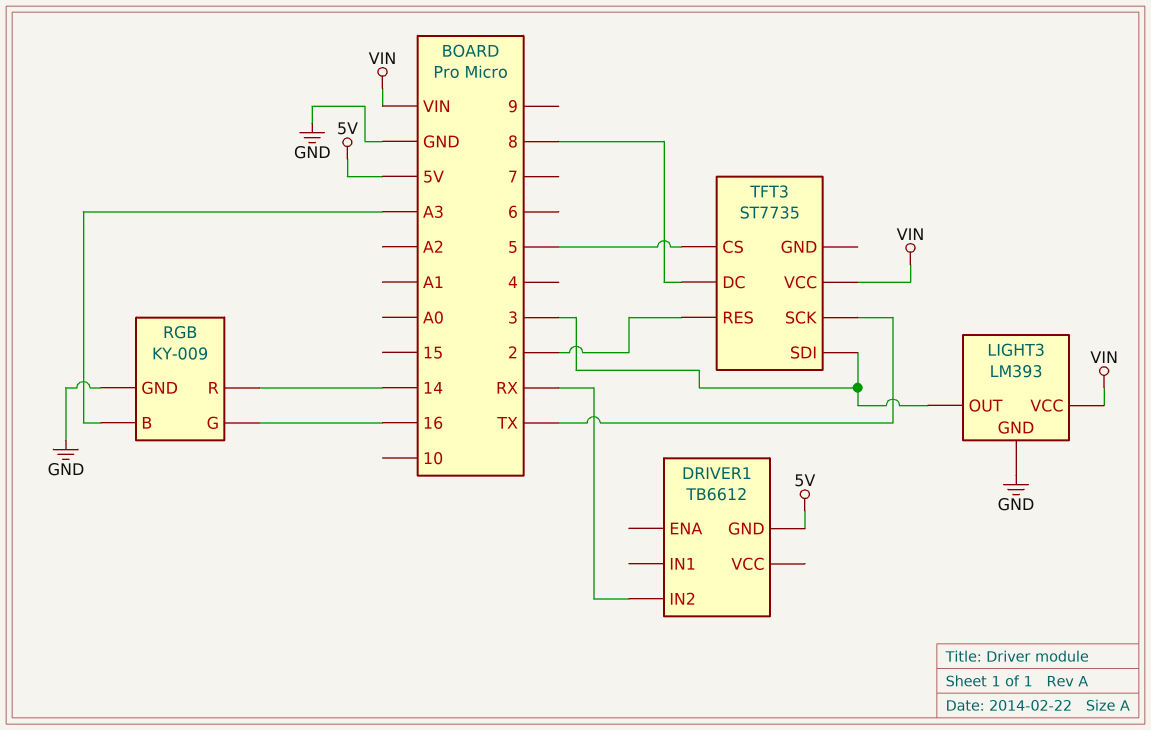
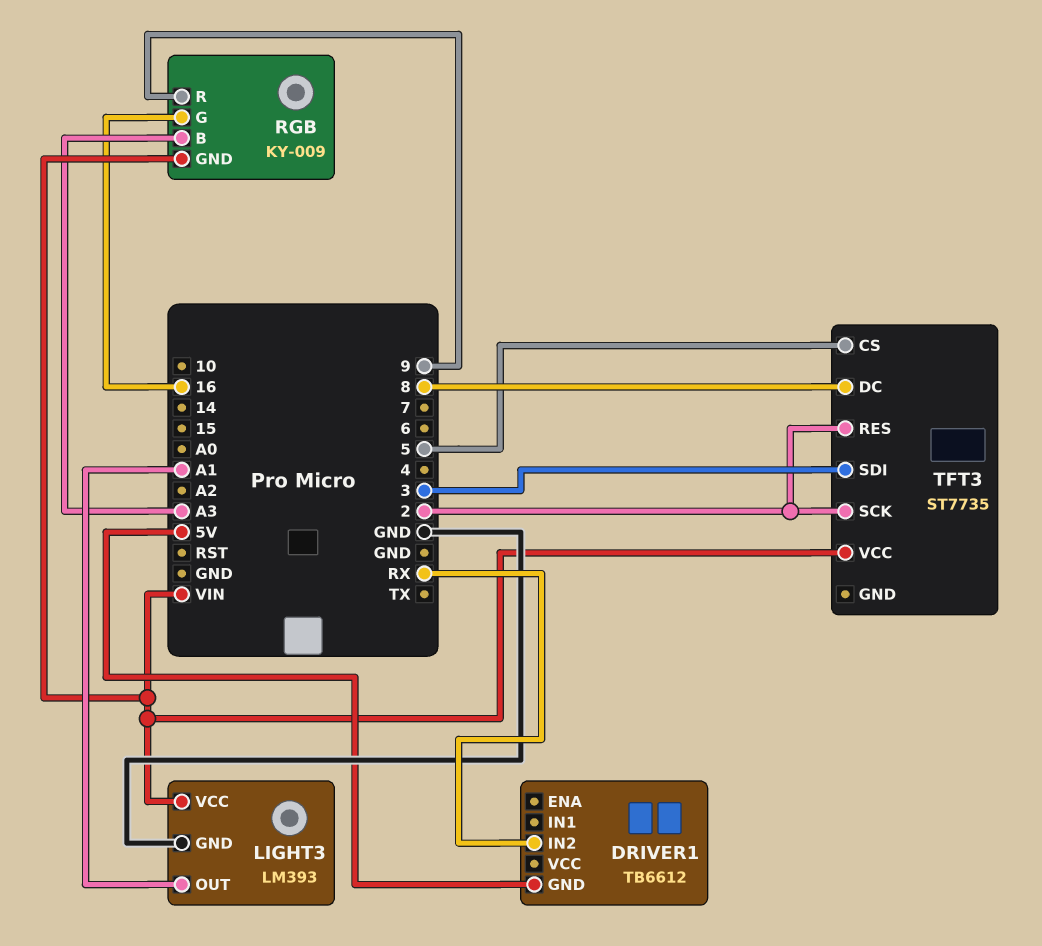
LIGHT3 pin OUT: 3 -> A1
RGB pin GND: GND -> VIN
RGB pin R: 14 -> 9
TFT3 pin SCK: TX -> 2

